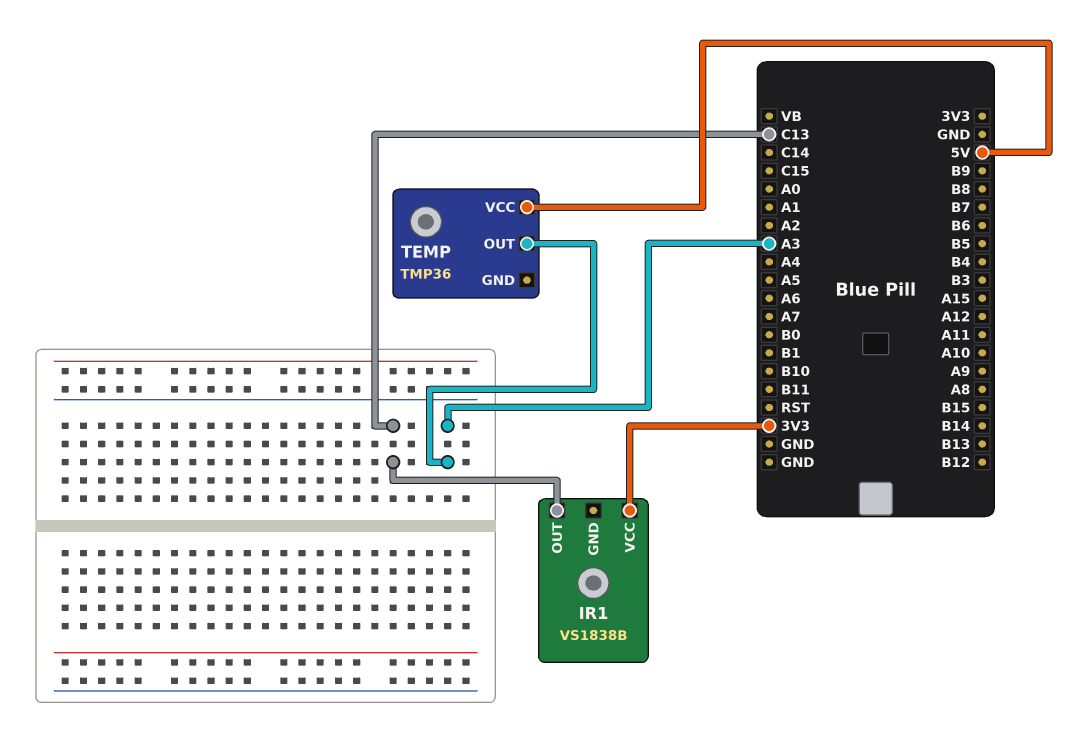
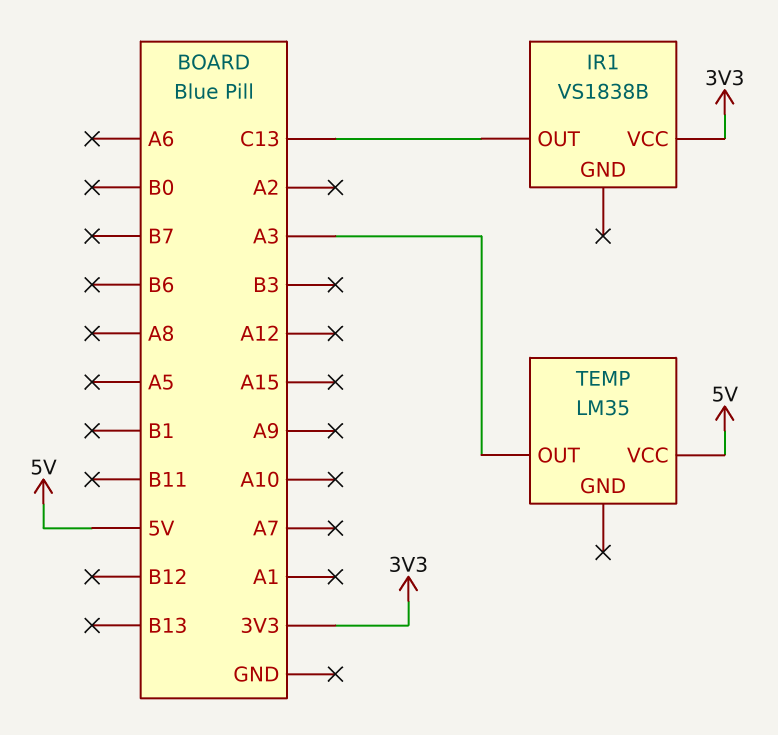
TEMP: TMP36 -> LM35

